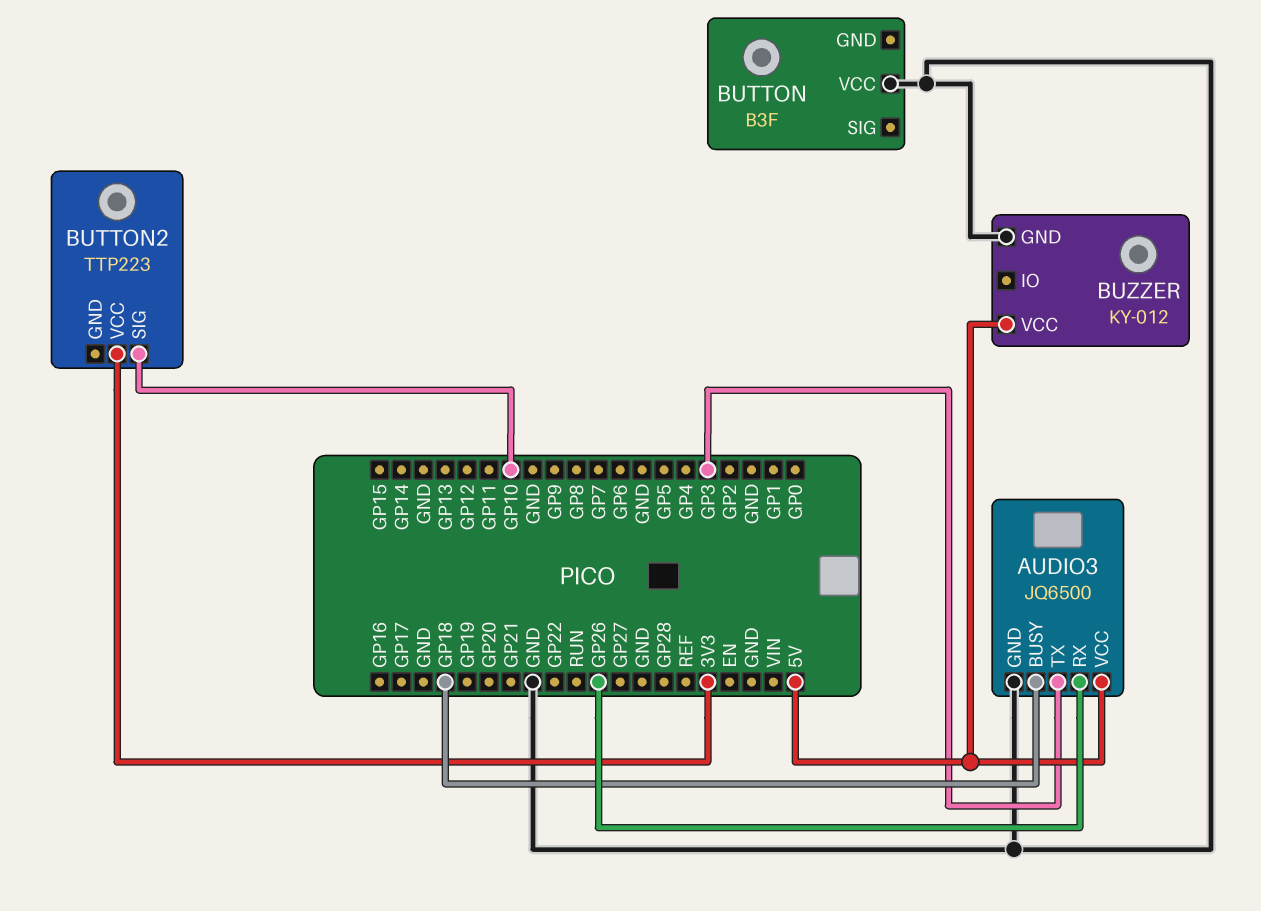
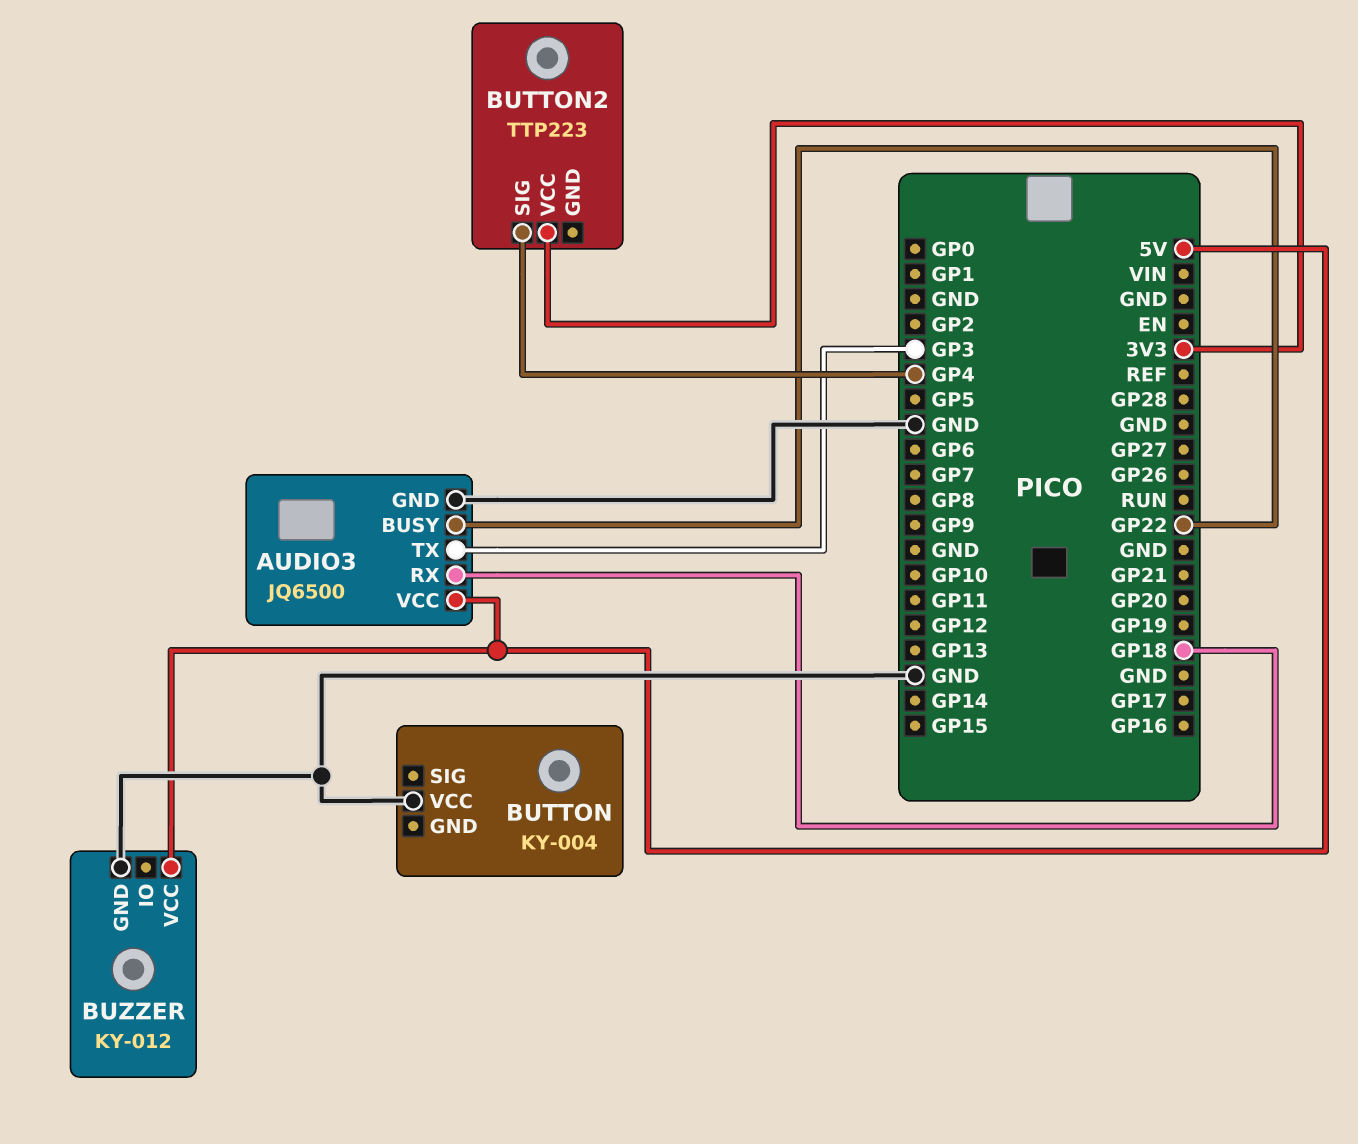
AUDIO3 pin BUSY: GP18 -> GP22
AUDIO3 pin RX: GP26 -> GP18
BUTTON: B3F -> KY-004
BUTTON2 pin SIG: GP10 -> GP4

